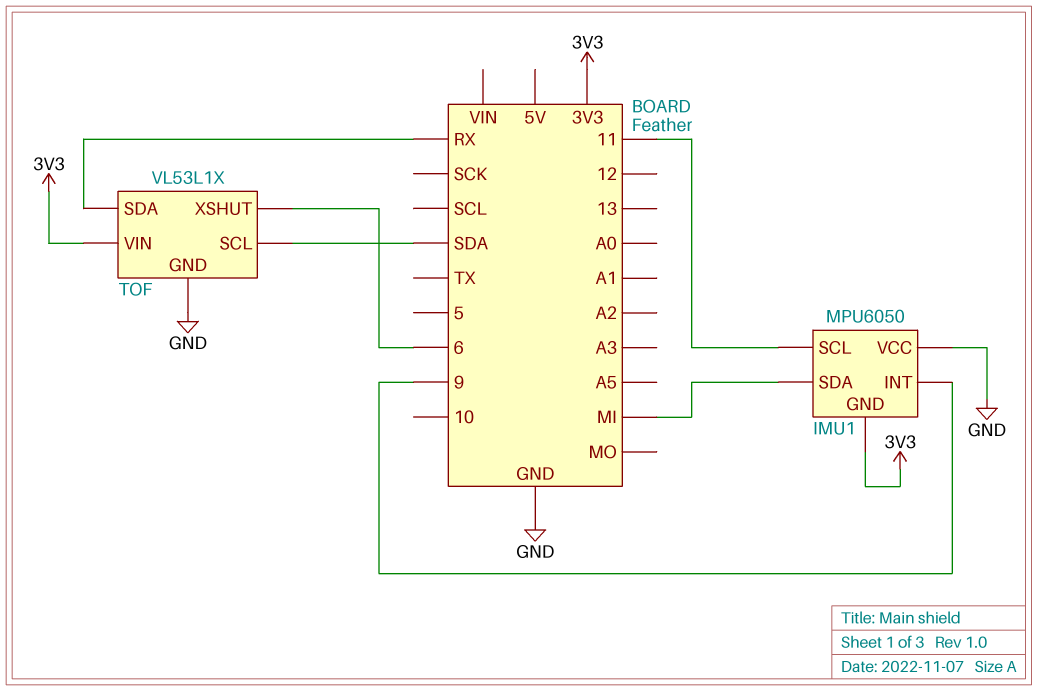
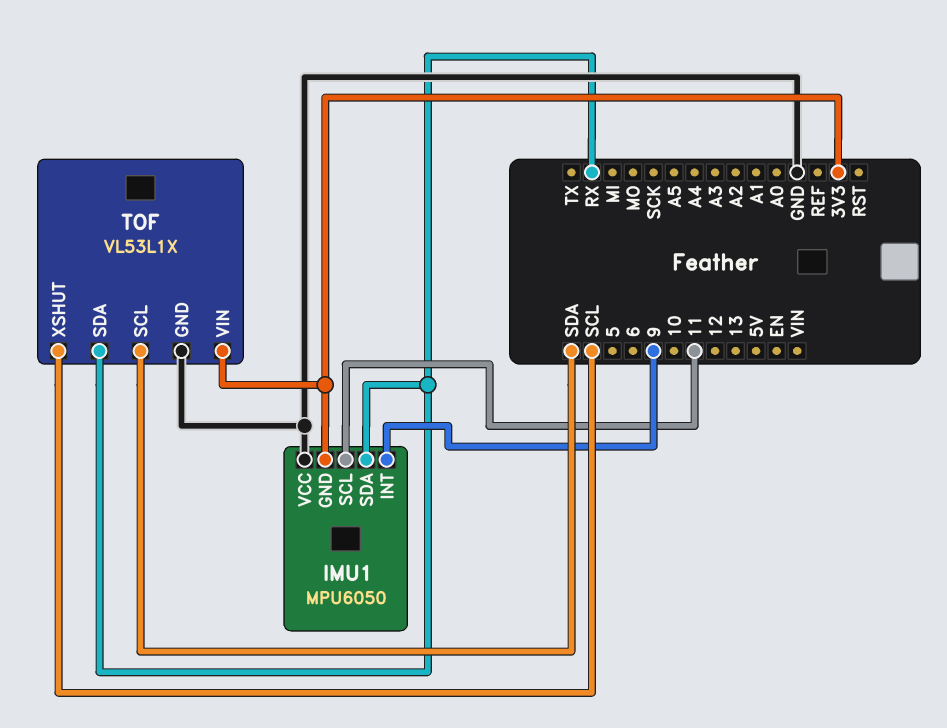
IMU1 pin SDA: MI -> RX
TOF pin XSHUT: 6 -> SCL

